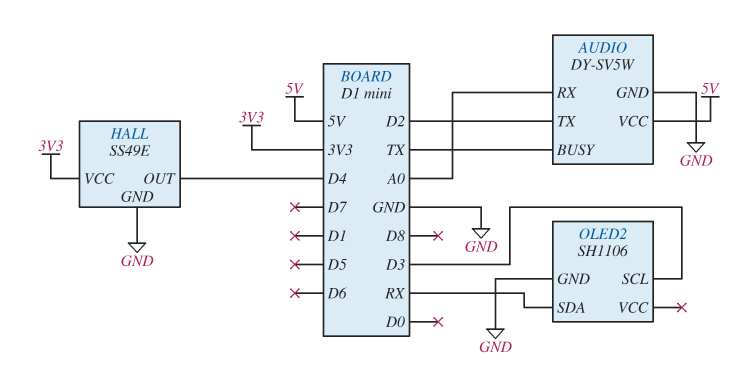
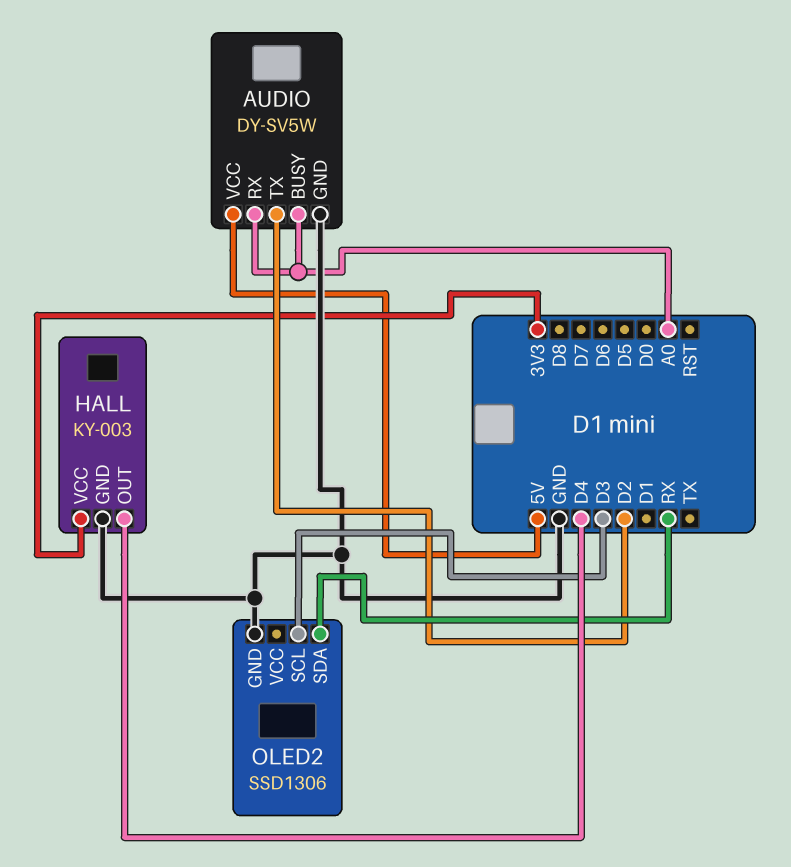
AUDIO pin BUSY: TX -> A0
HALL: SS49E -> KY-003
OLED2: SH1106 -> SSD1306

